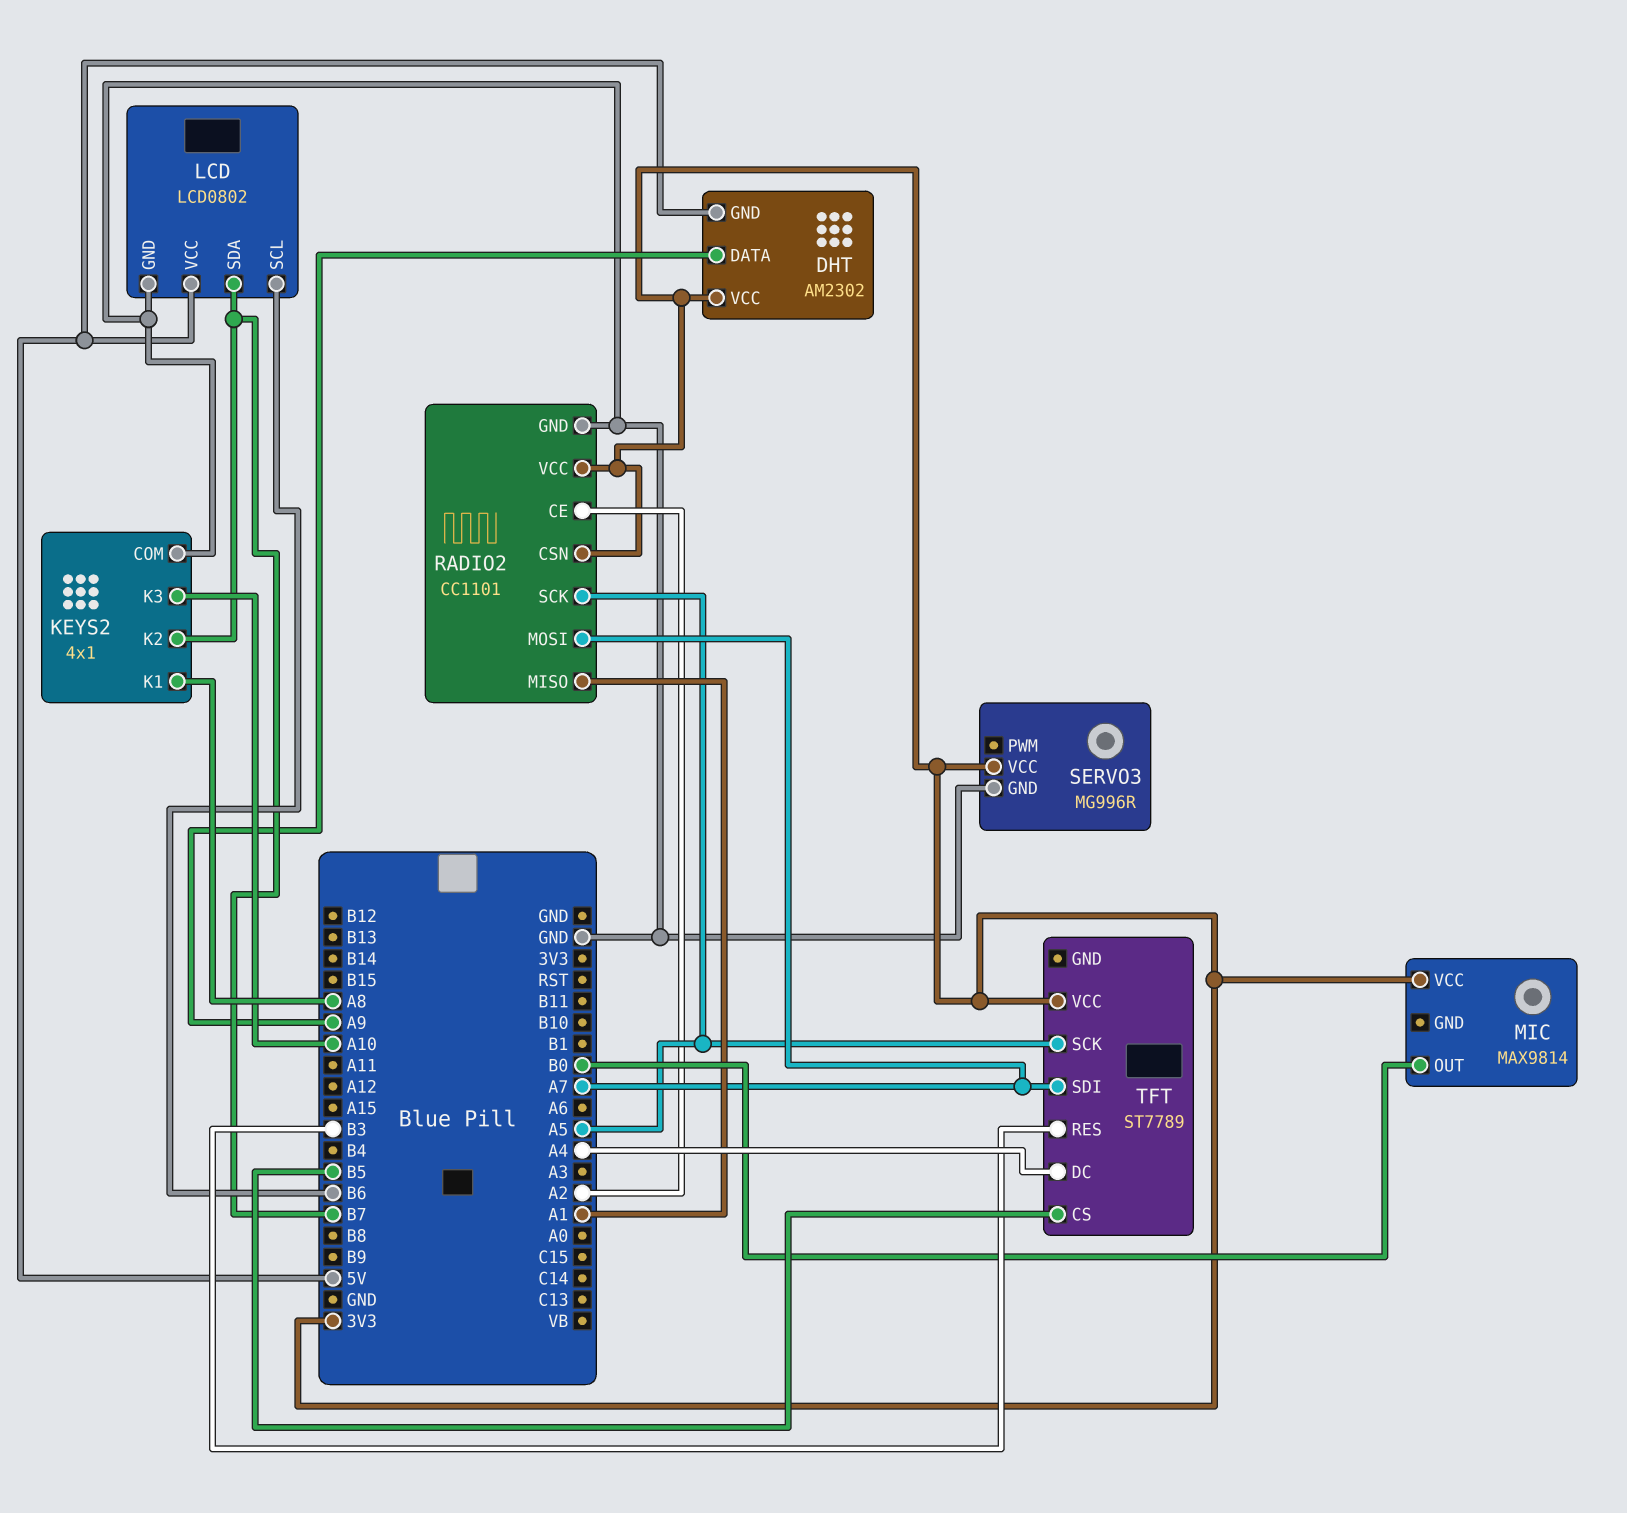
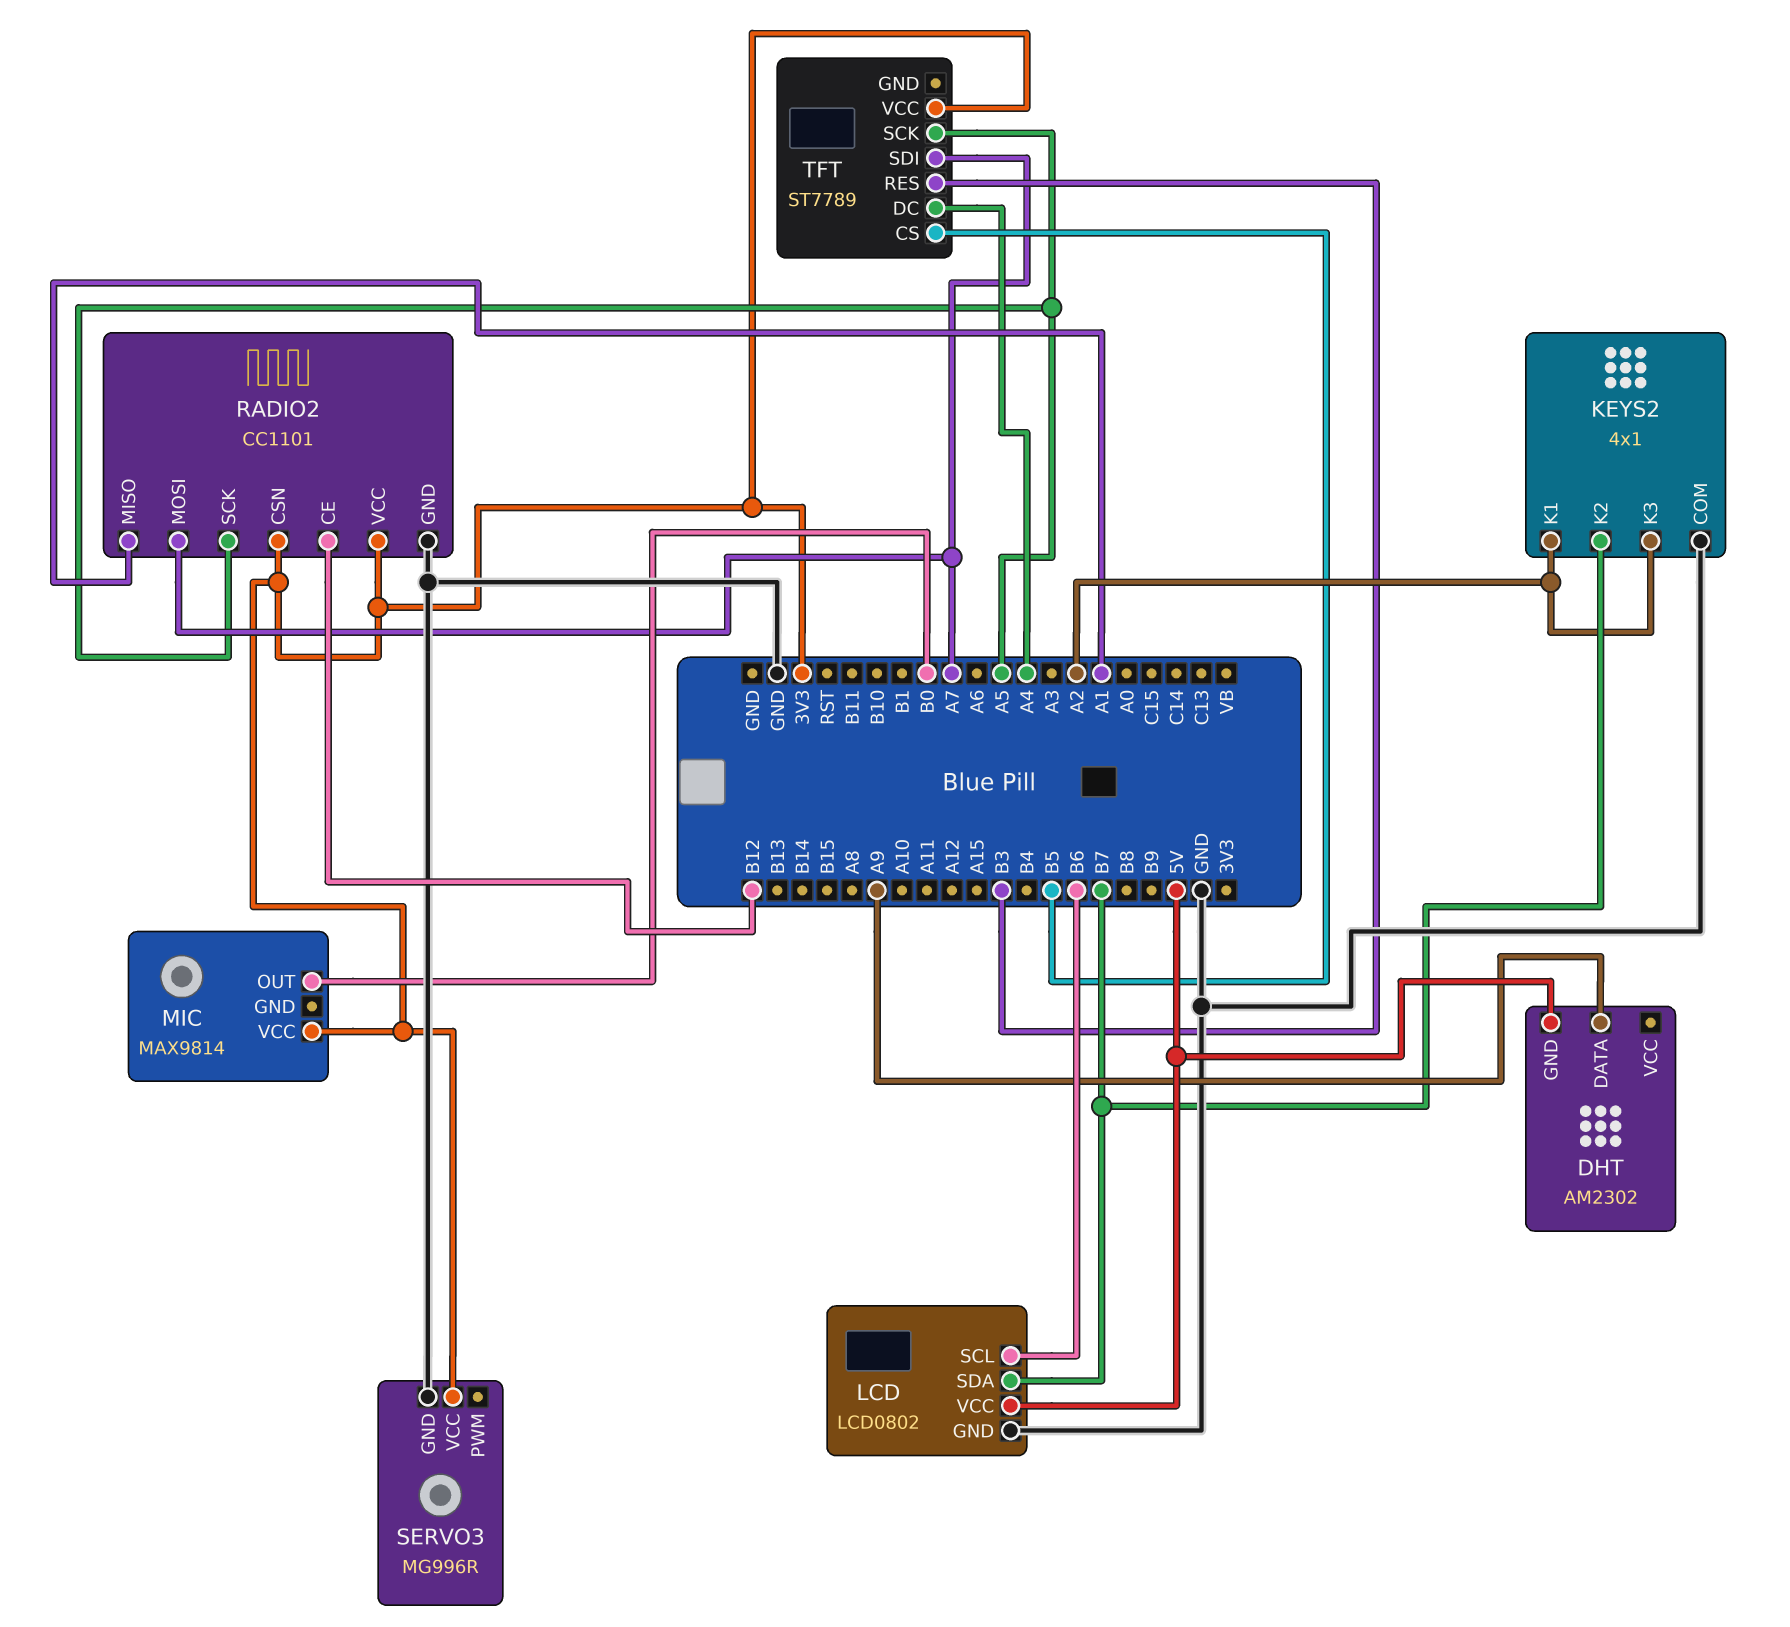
DHT pin VCC: 3V3 -> none
KEYS2 pin K1: A8 -> A2
KEYS2 pin K3: A10 -> A2
RADIO2 pin CE: A2 -> B12

